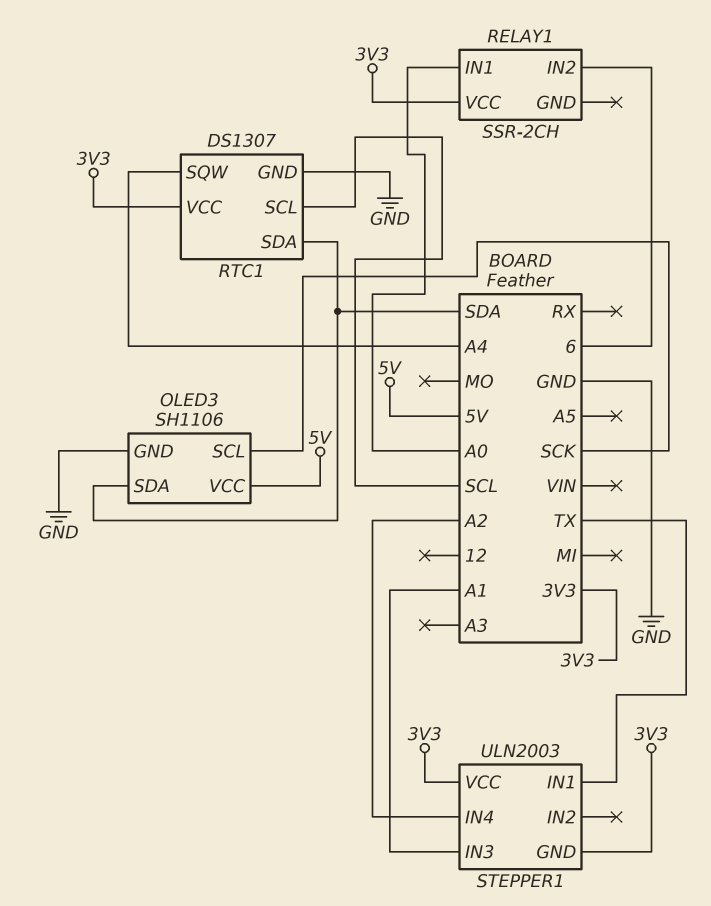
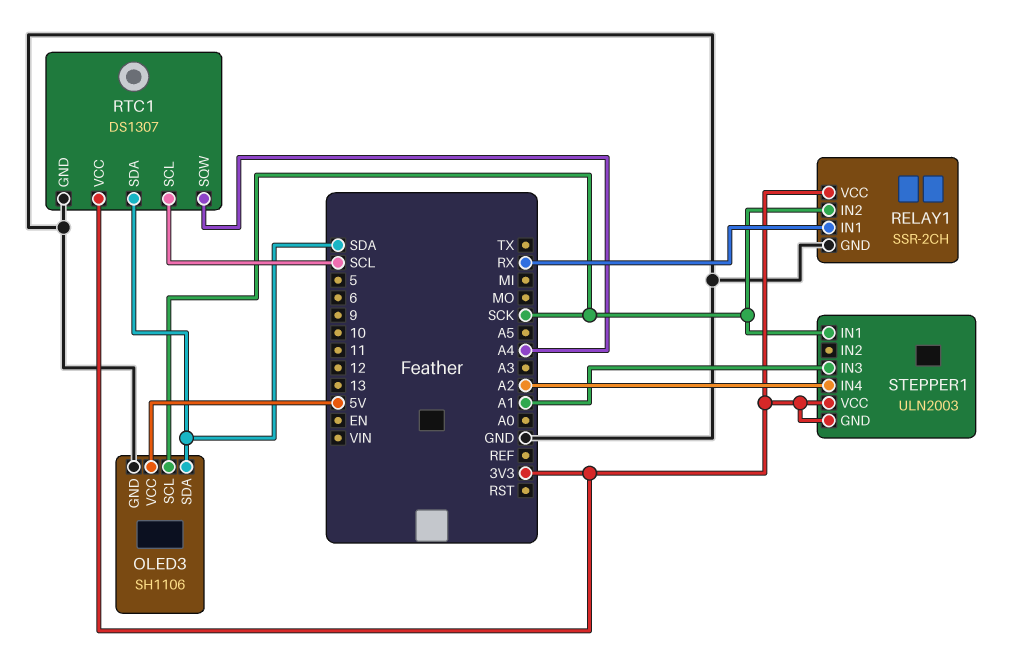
RELAY1 pin GND: none -> GND
RELAY1 pin IN1: A0 -> RX
RELAY1 pin IN2: 6 -> SCK
STEPPER1 pin IN1: TX -> SCK

